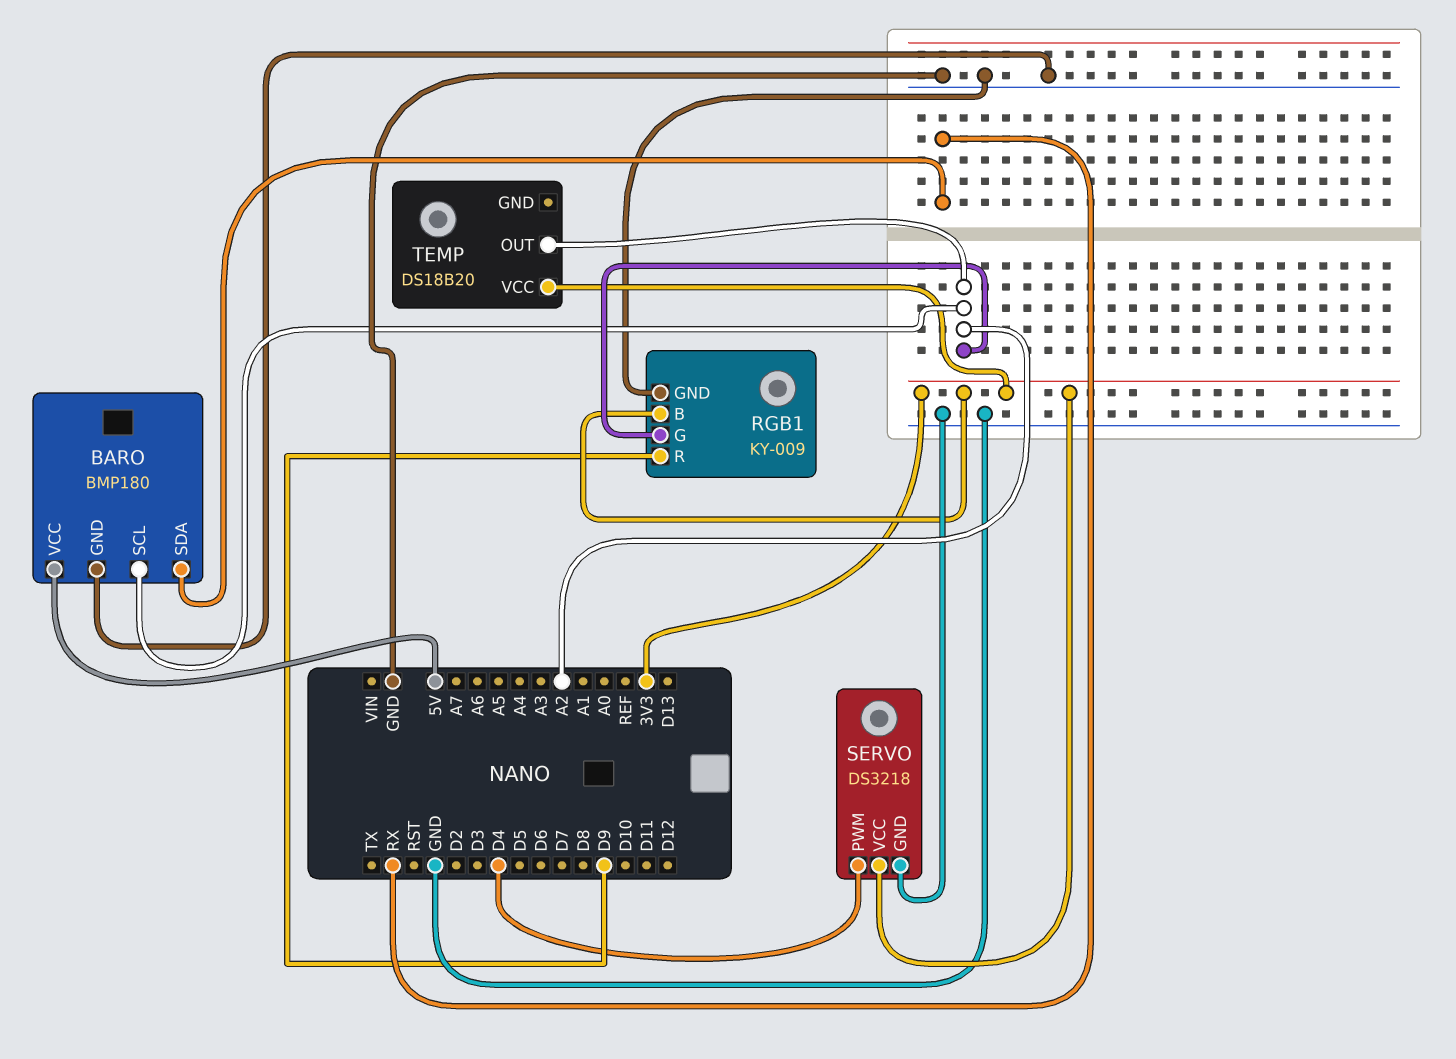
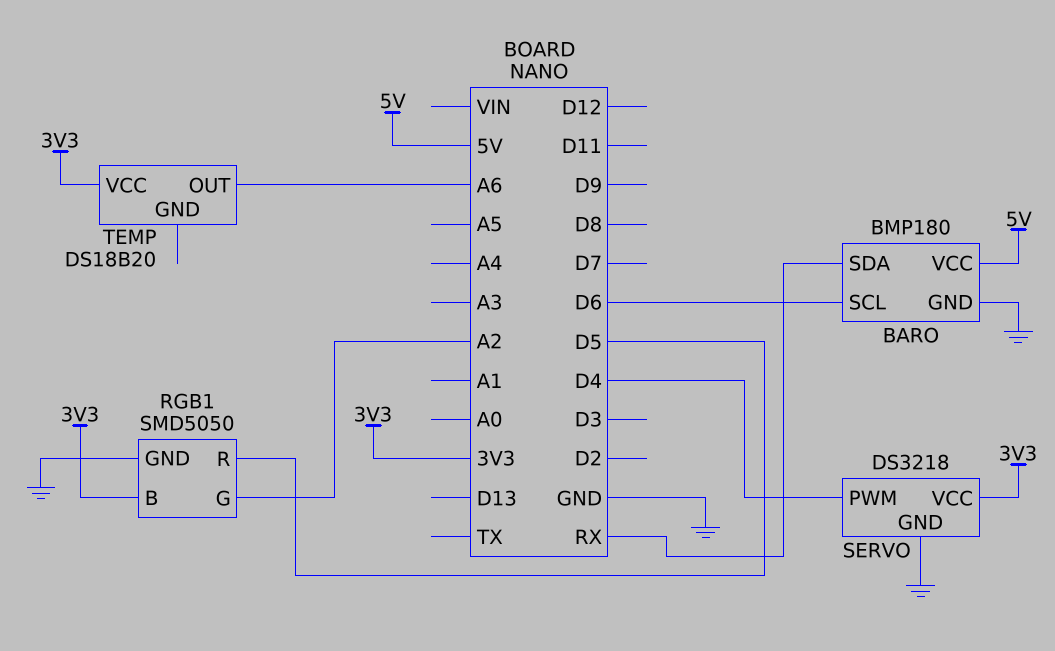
BARO pin SCL: A2 -> D6
RGB1: KY-009 -> SMD5050
RGB1 pin R: D9 -> D5
TEMP pin OUT: A2 -> A6

